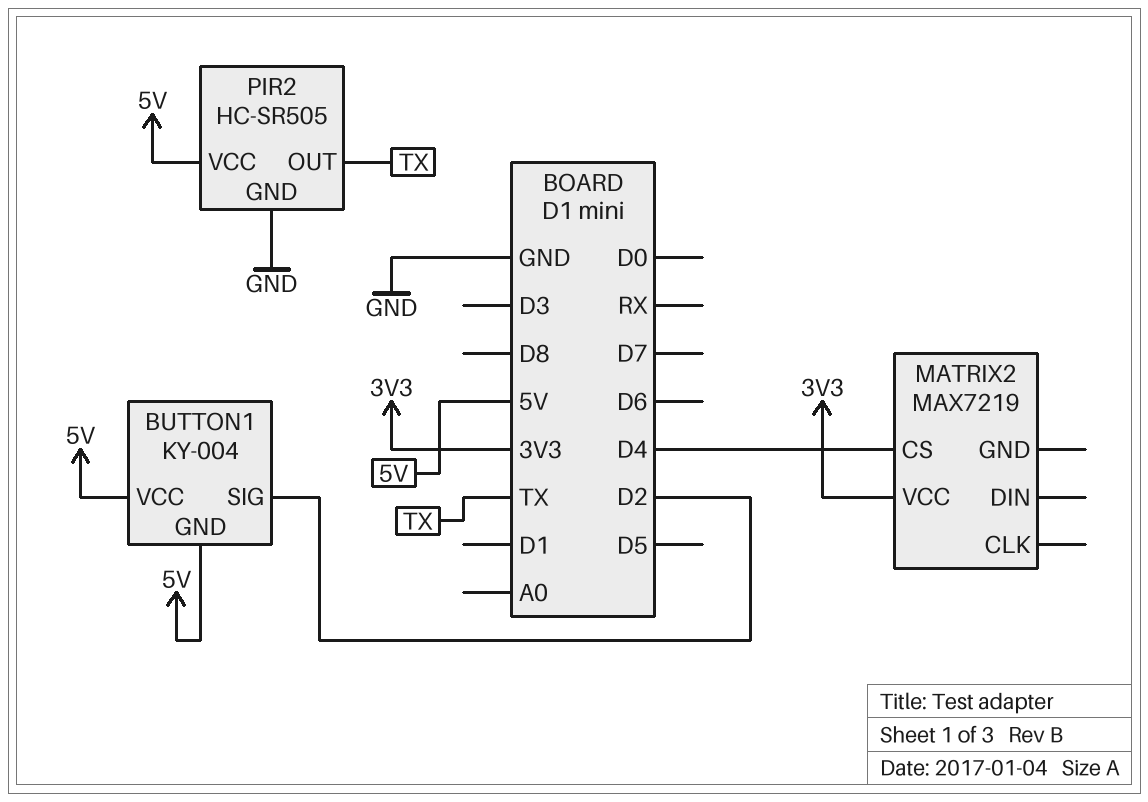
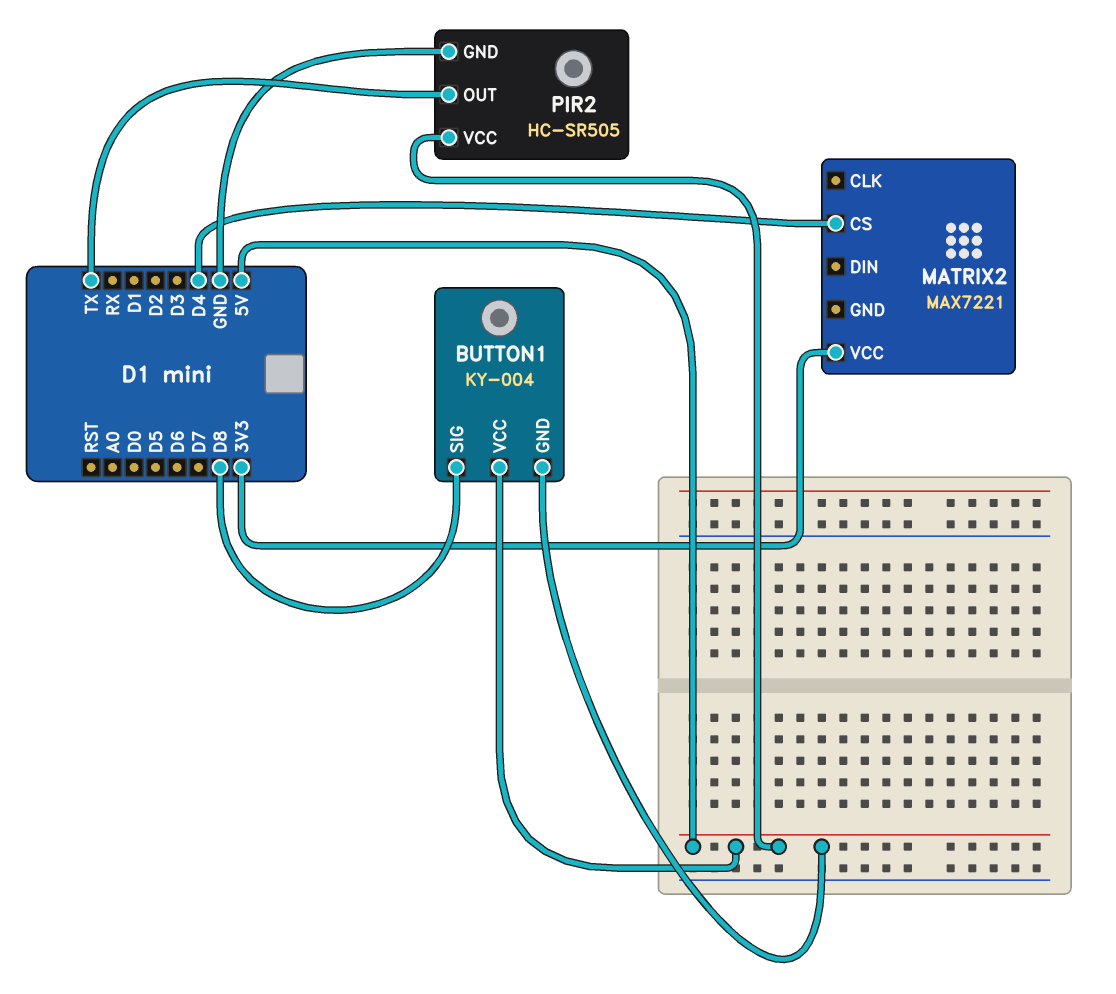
BUTTON1 pin SIG: D2 -> D8
MATRIX2: MAX7219 -> MAX7221

